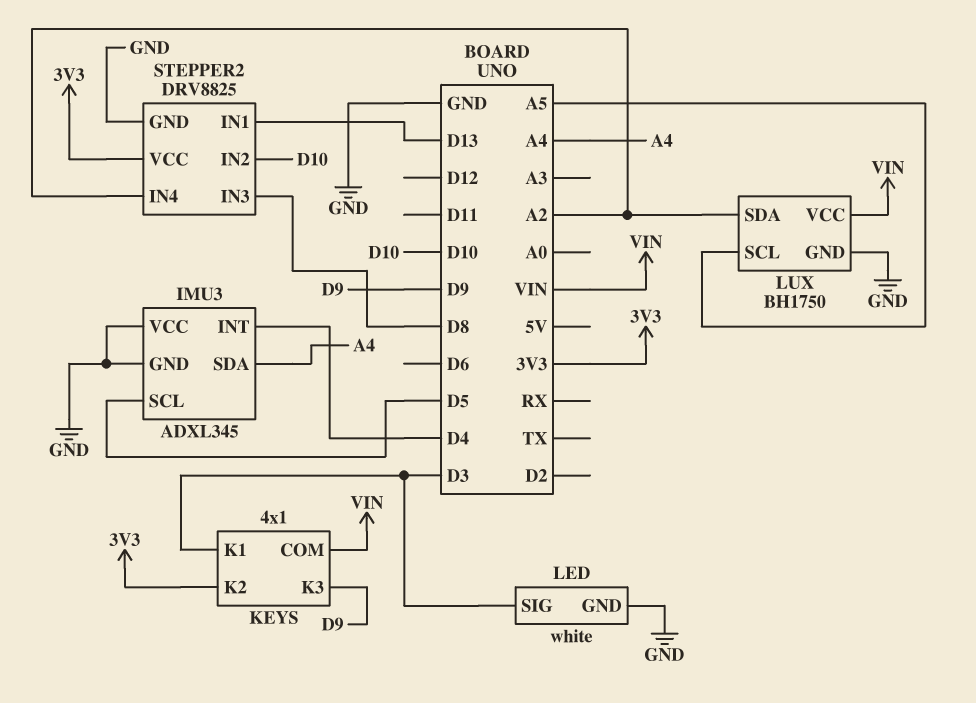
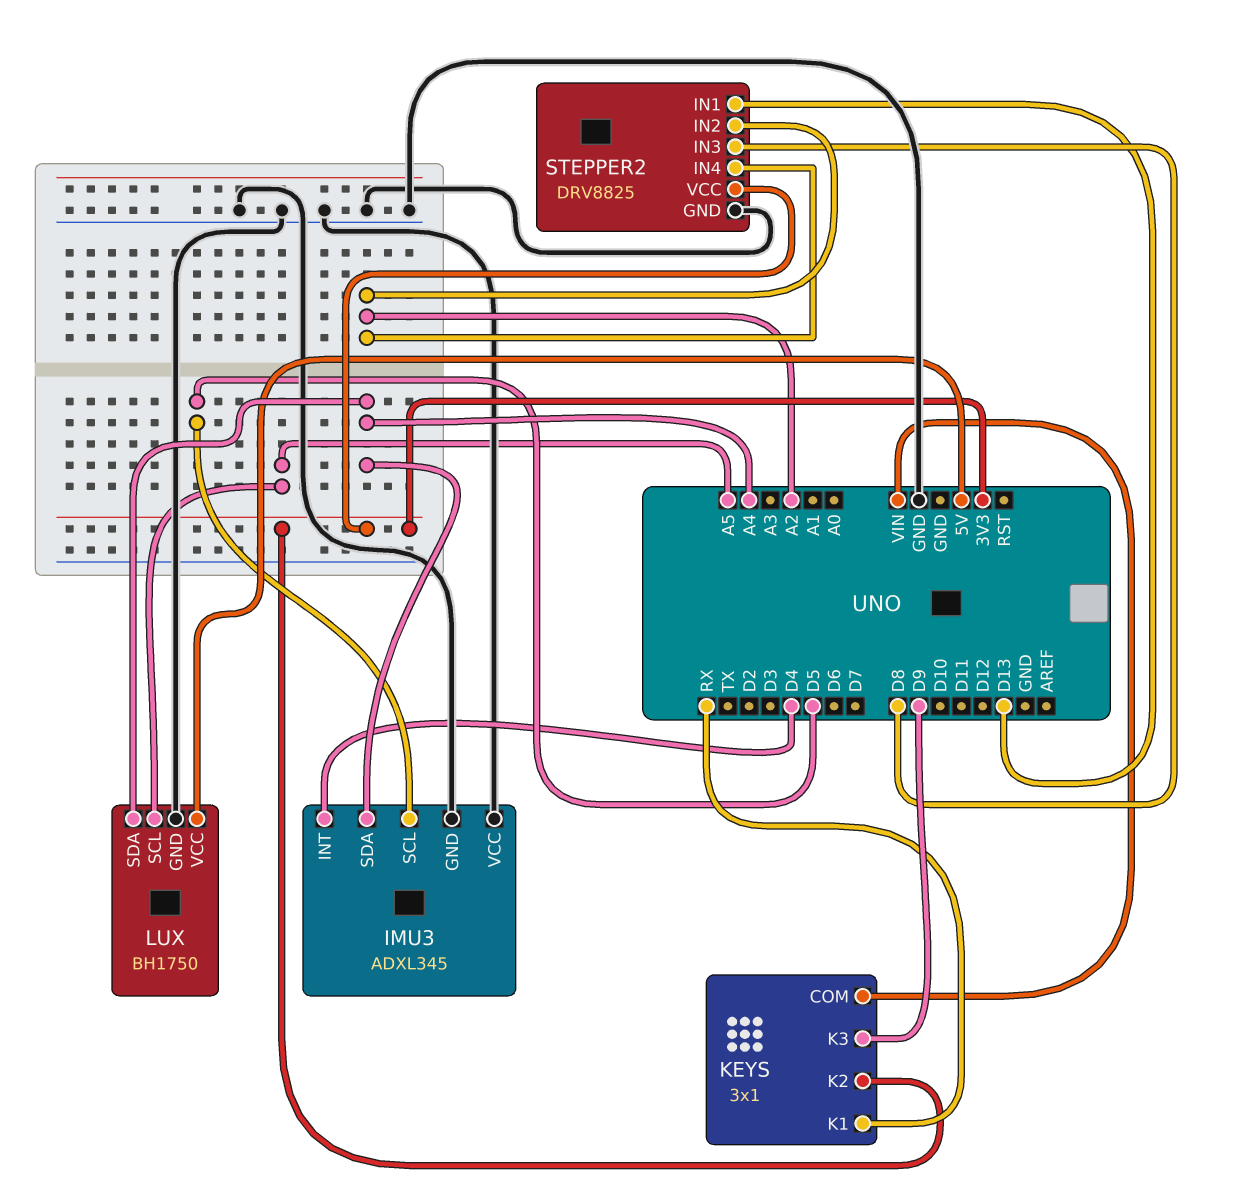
KEYS: 4x1 -> 3x1
KEYS pin K1: D3 -> RX
LED: white -> none
LED pin GND: GND -> none
LED pin SIG: D3 -> none
LUX pin SDA: A2 -> A4
LUX pin VCC: VIN -> 5V
STEPPER2 pin IN2: D10 -> A2

